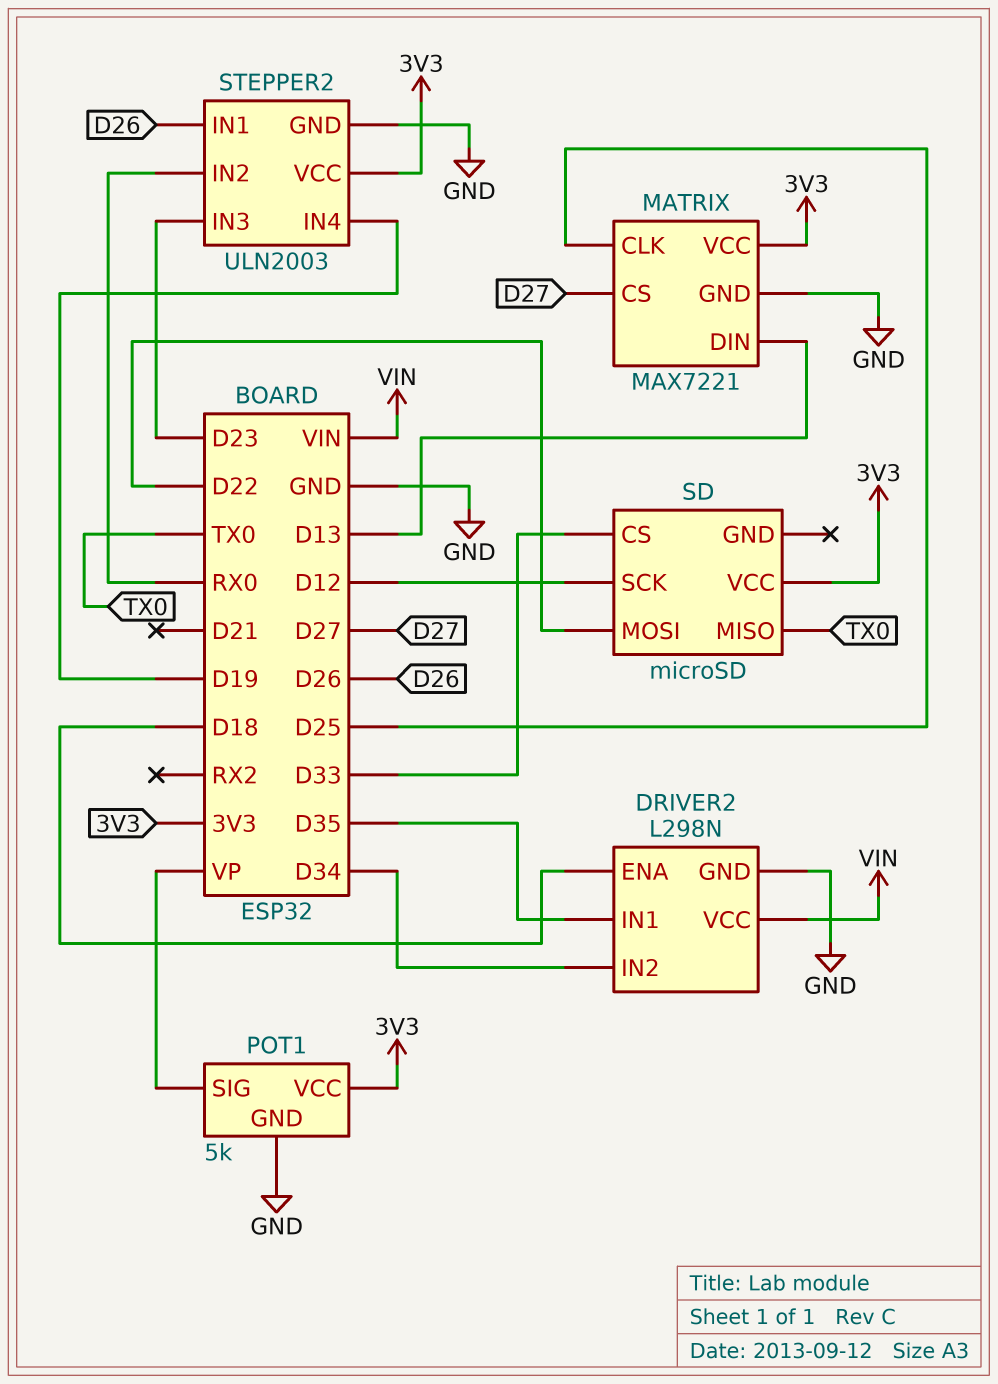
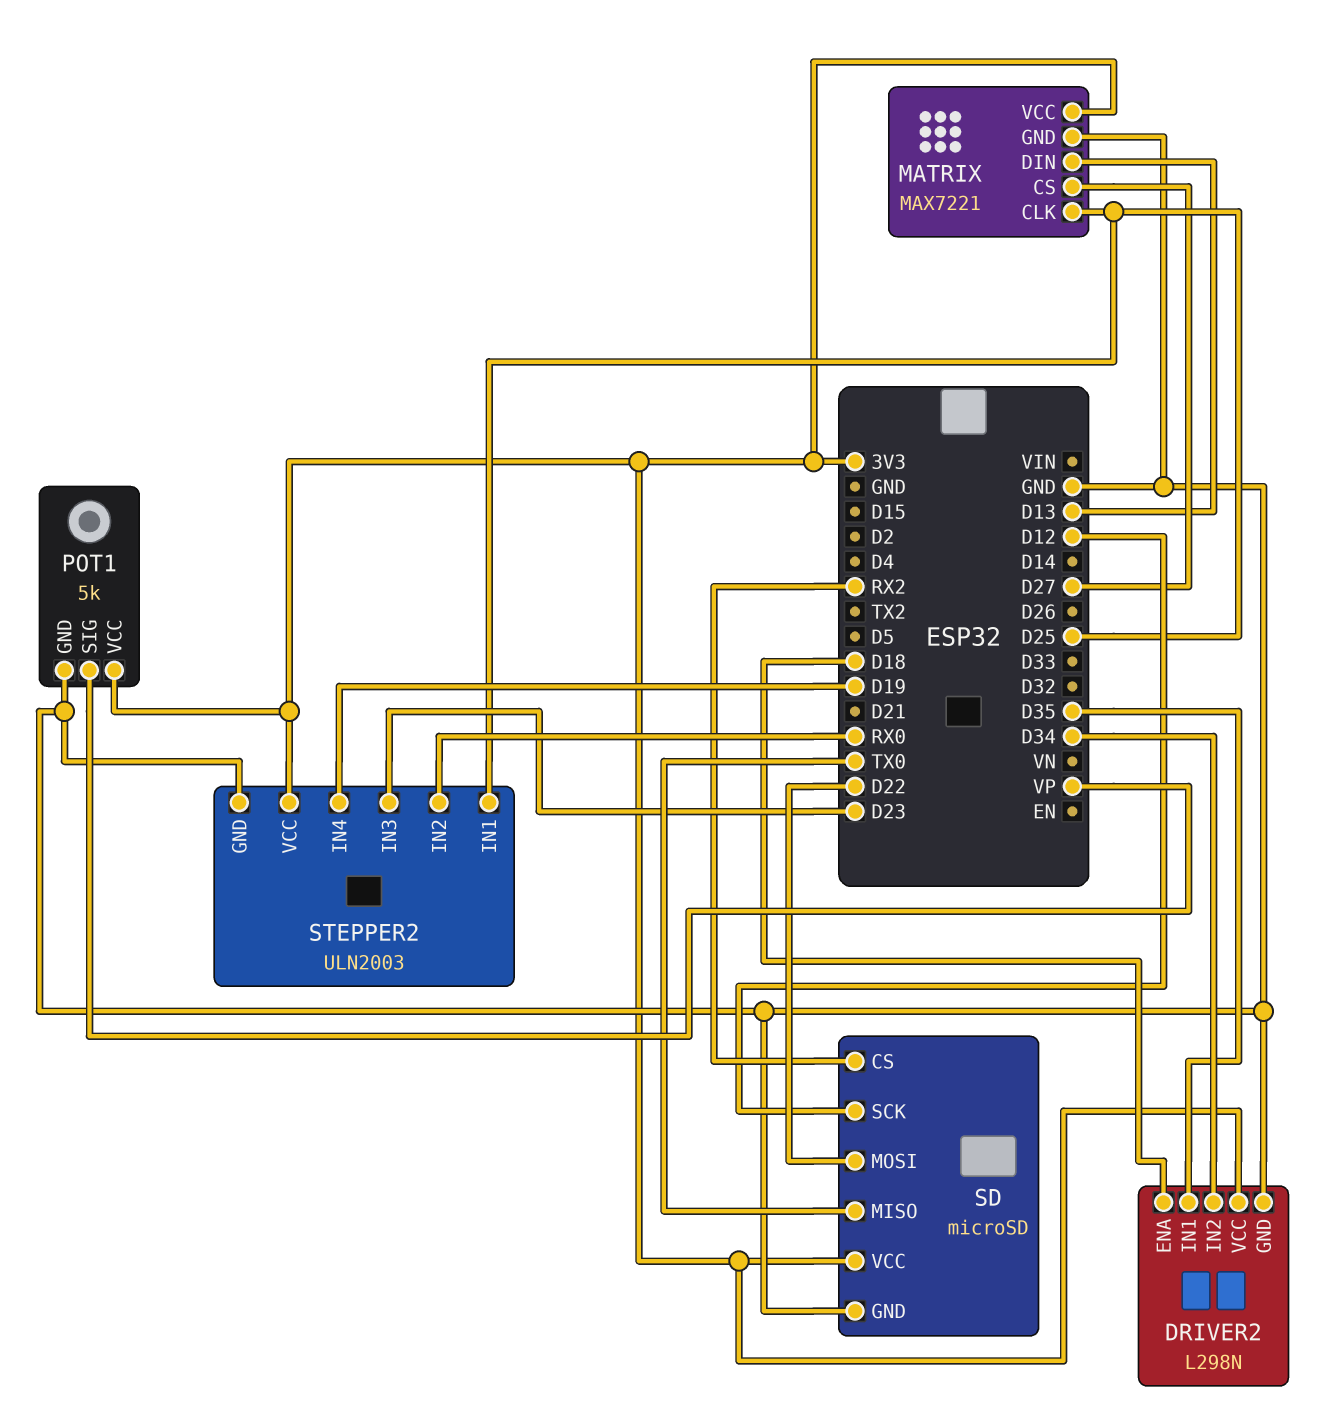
DRIVER2 pin VCC: VIN -> 3V3
SD pin CS: D33 -> RX2
SD pin GND: none -> GND
STEPPER2 pin IN1: D26 -> D25

